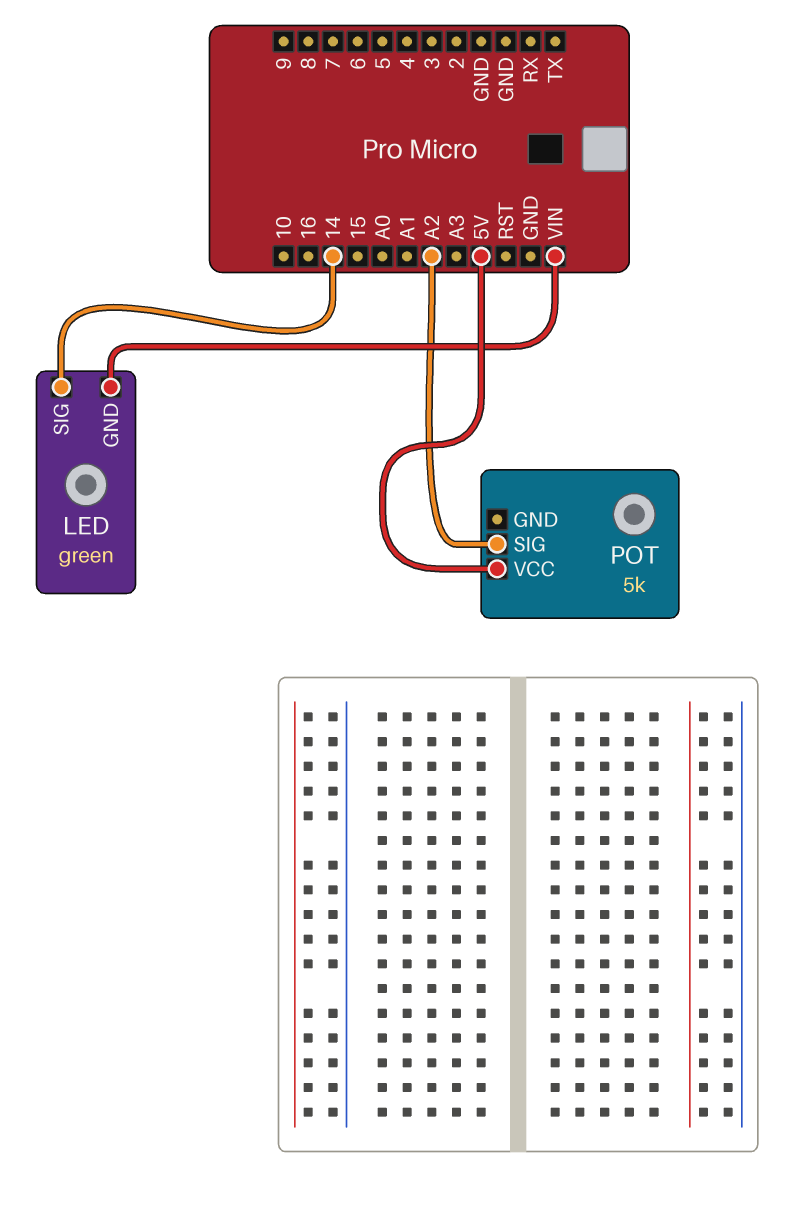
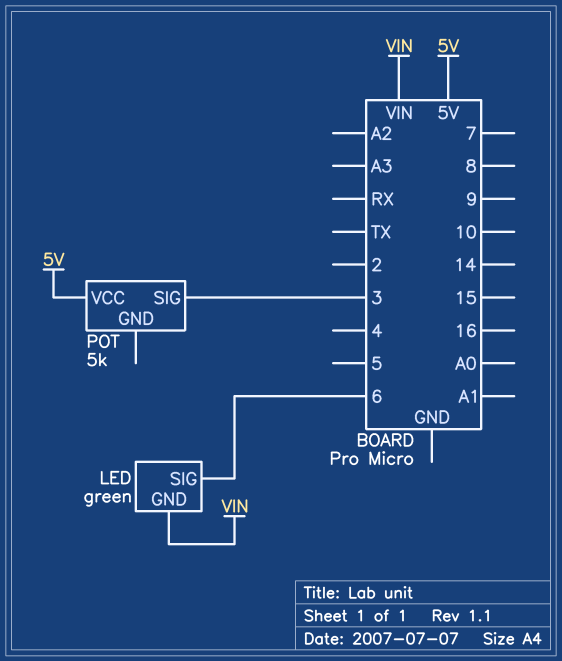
LED pin SIG: 14 -> 6
POT pin SIG: A2 -> 3

